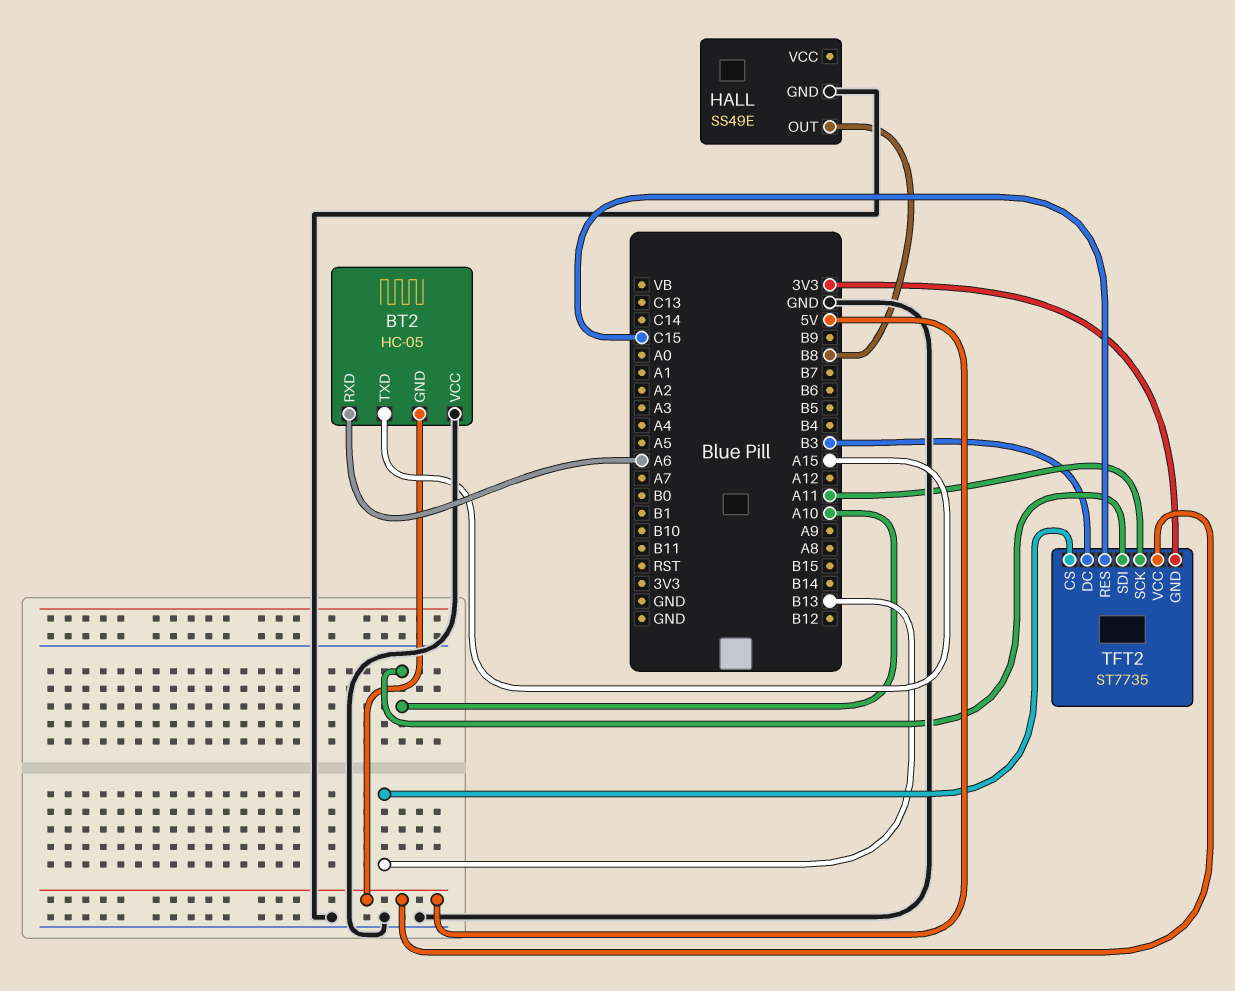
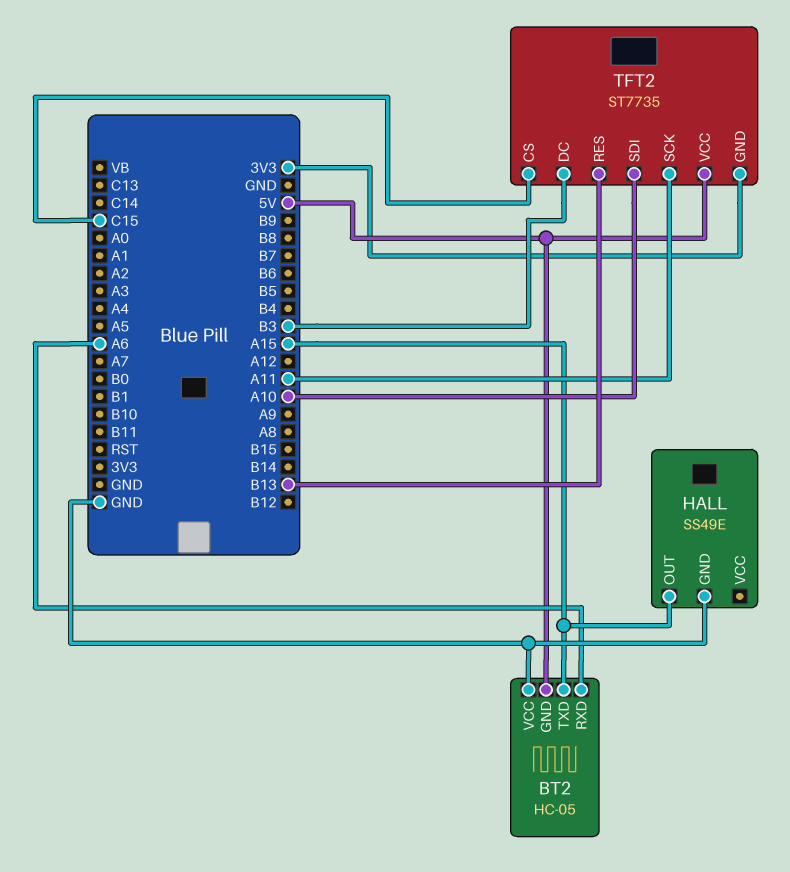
HALL pin OUT: B8 -> A15
TFT2 pin CS: B13 -> C15
TFT2 pin RES: C15 -> B13

